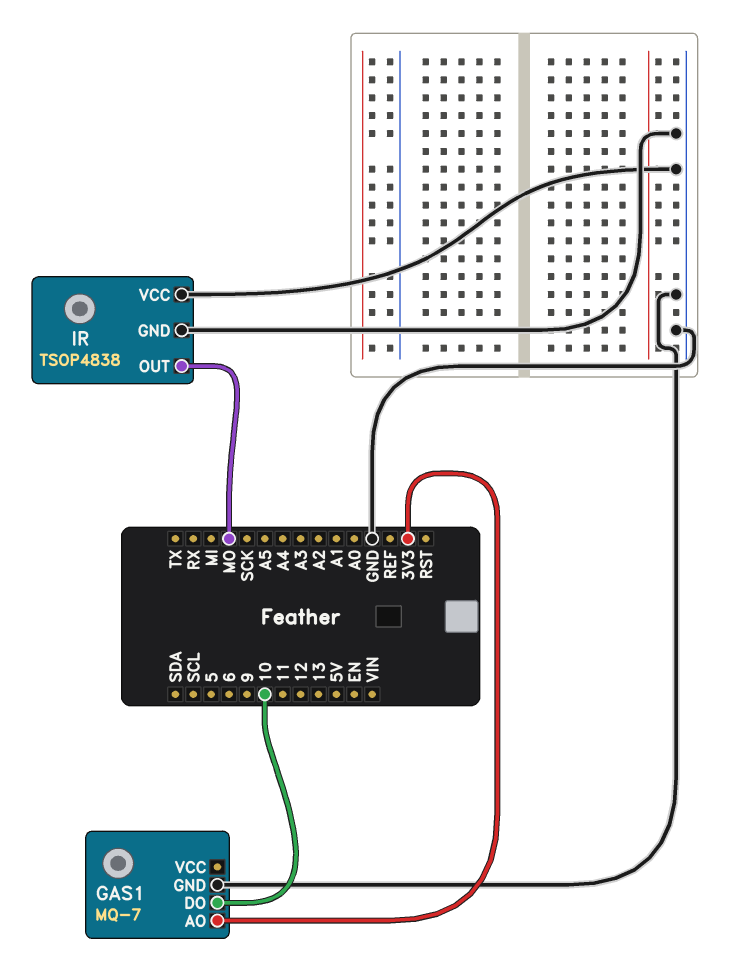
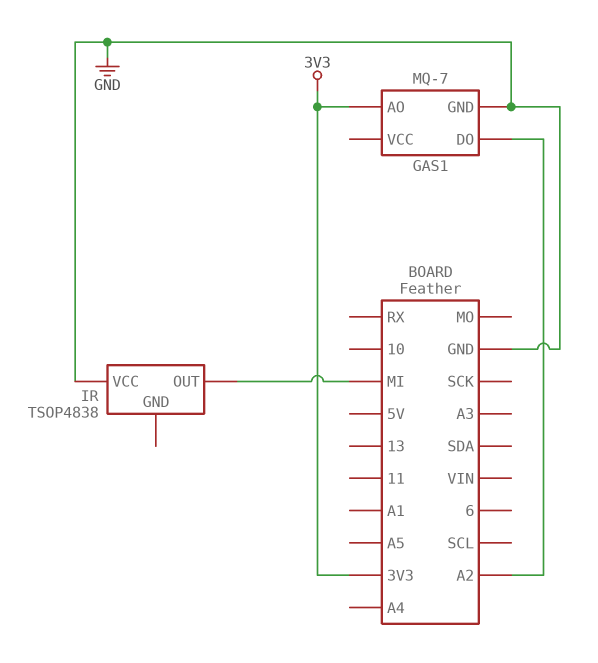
GAS1 pin DO: 10 -> A2
IR pin GND: GND -> none
IR pin OUT: MO -> MI

